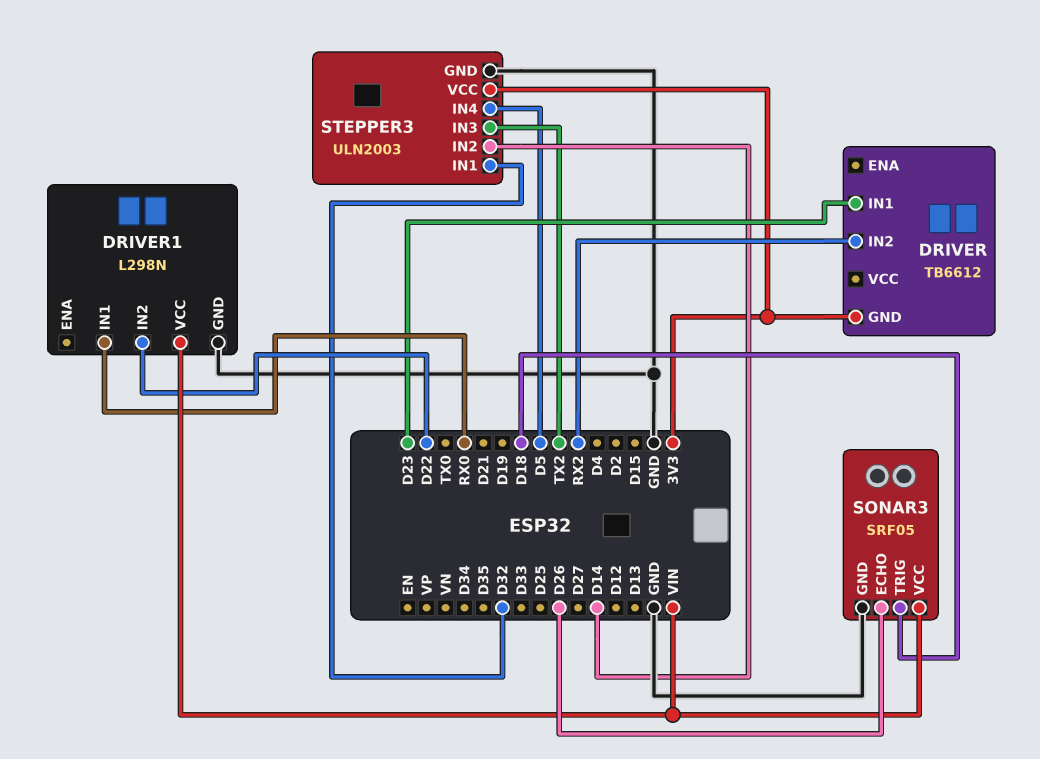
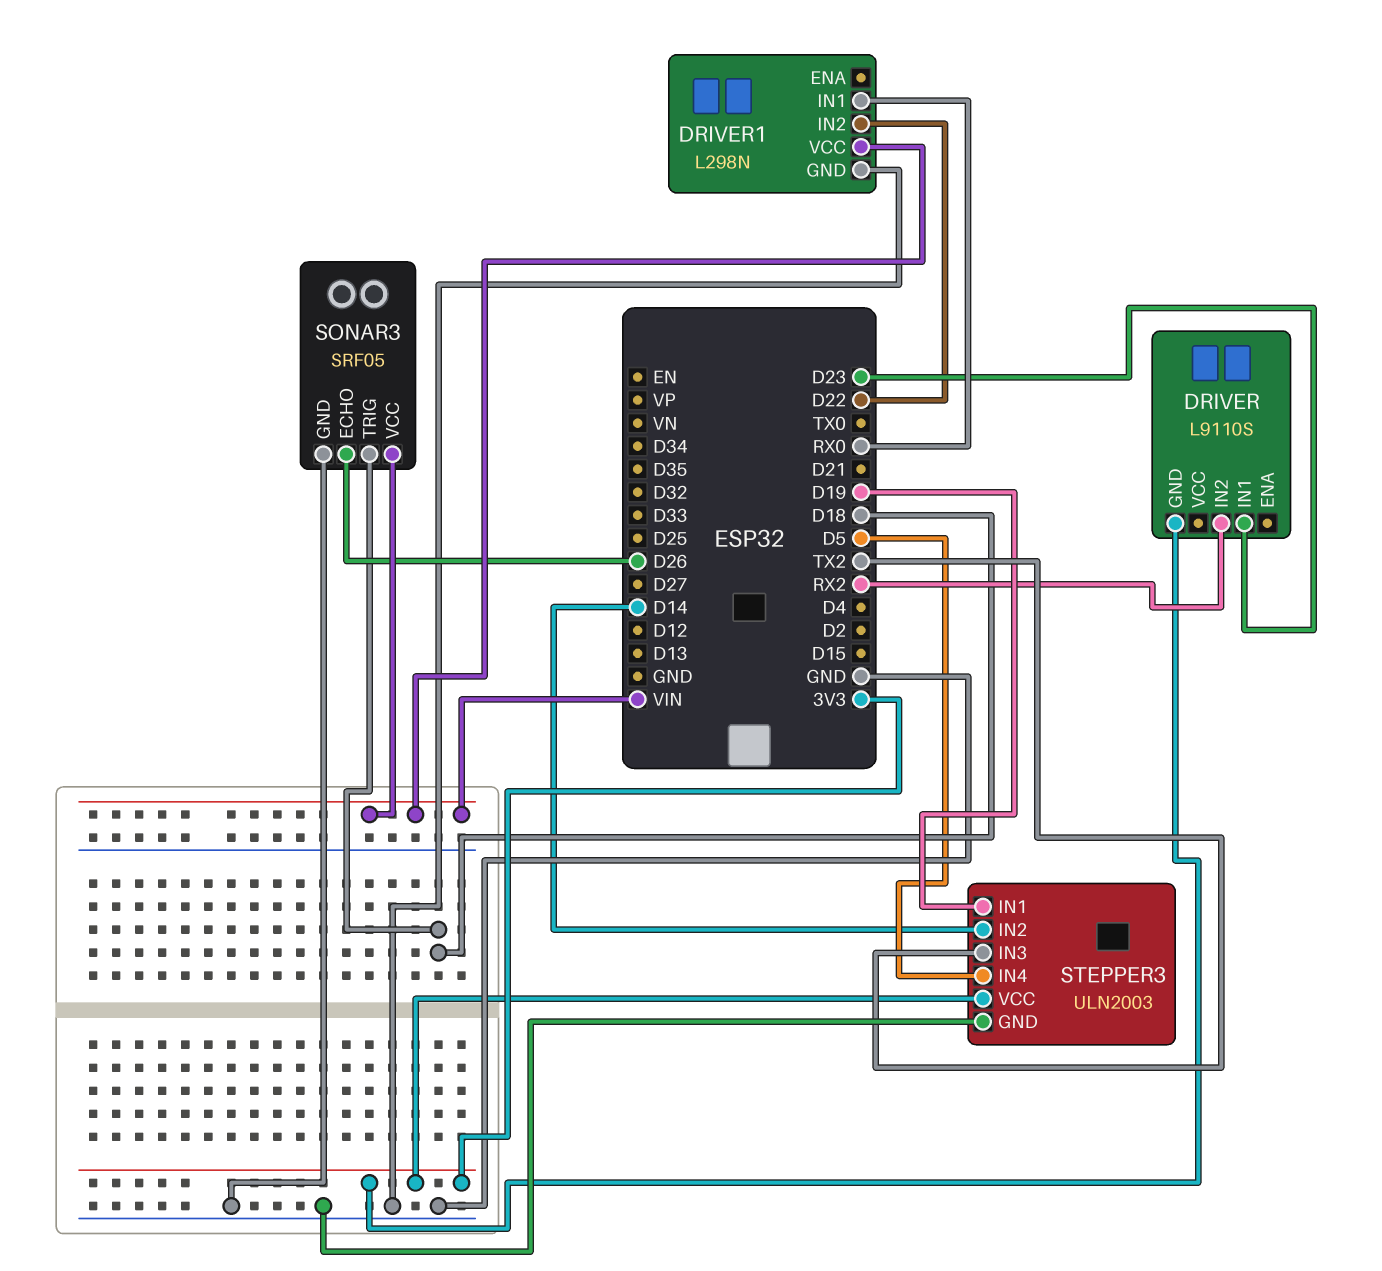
DRIVER: TB6612 -> L9110S
STEPPER3 pin IN1: D32 -> D19

